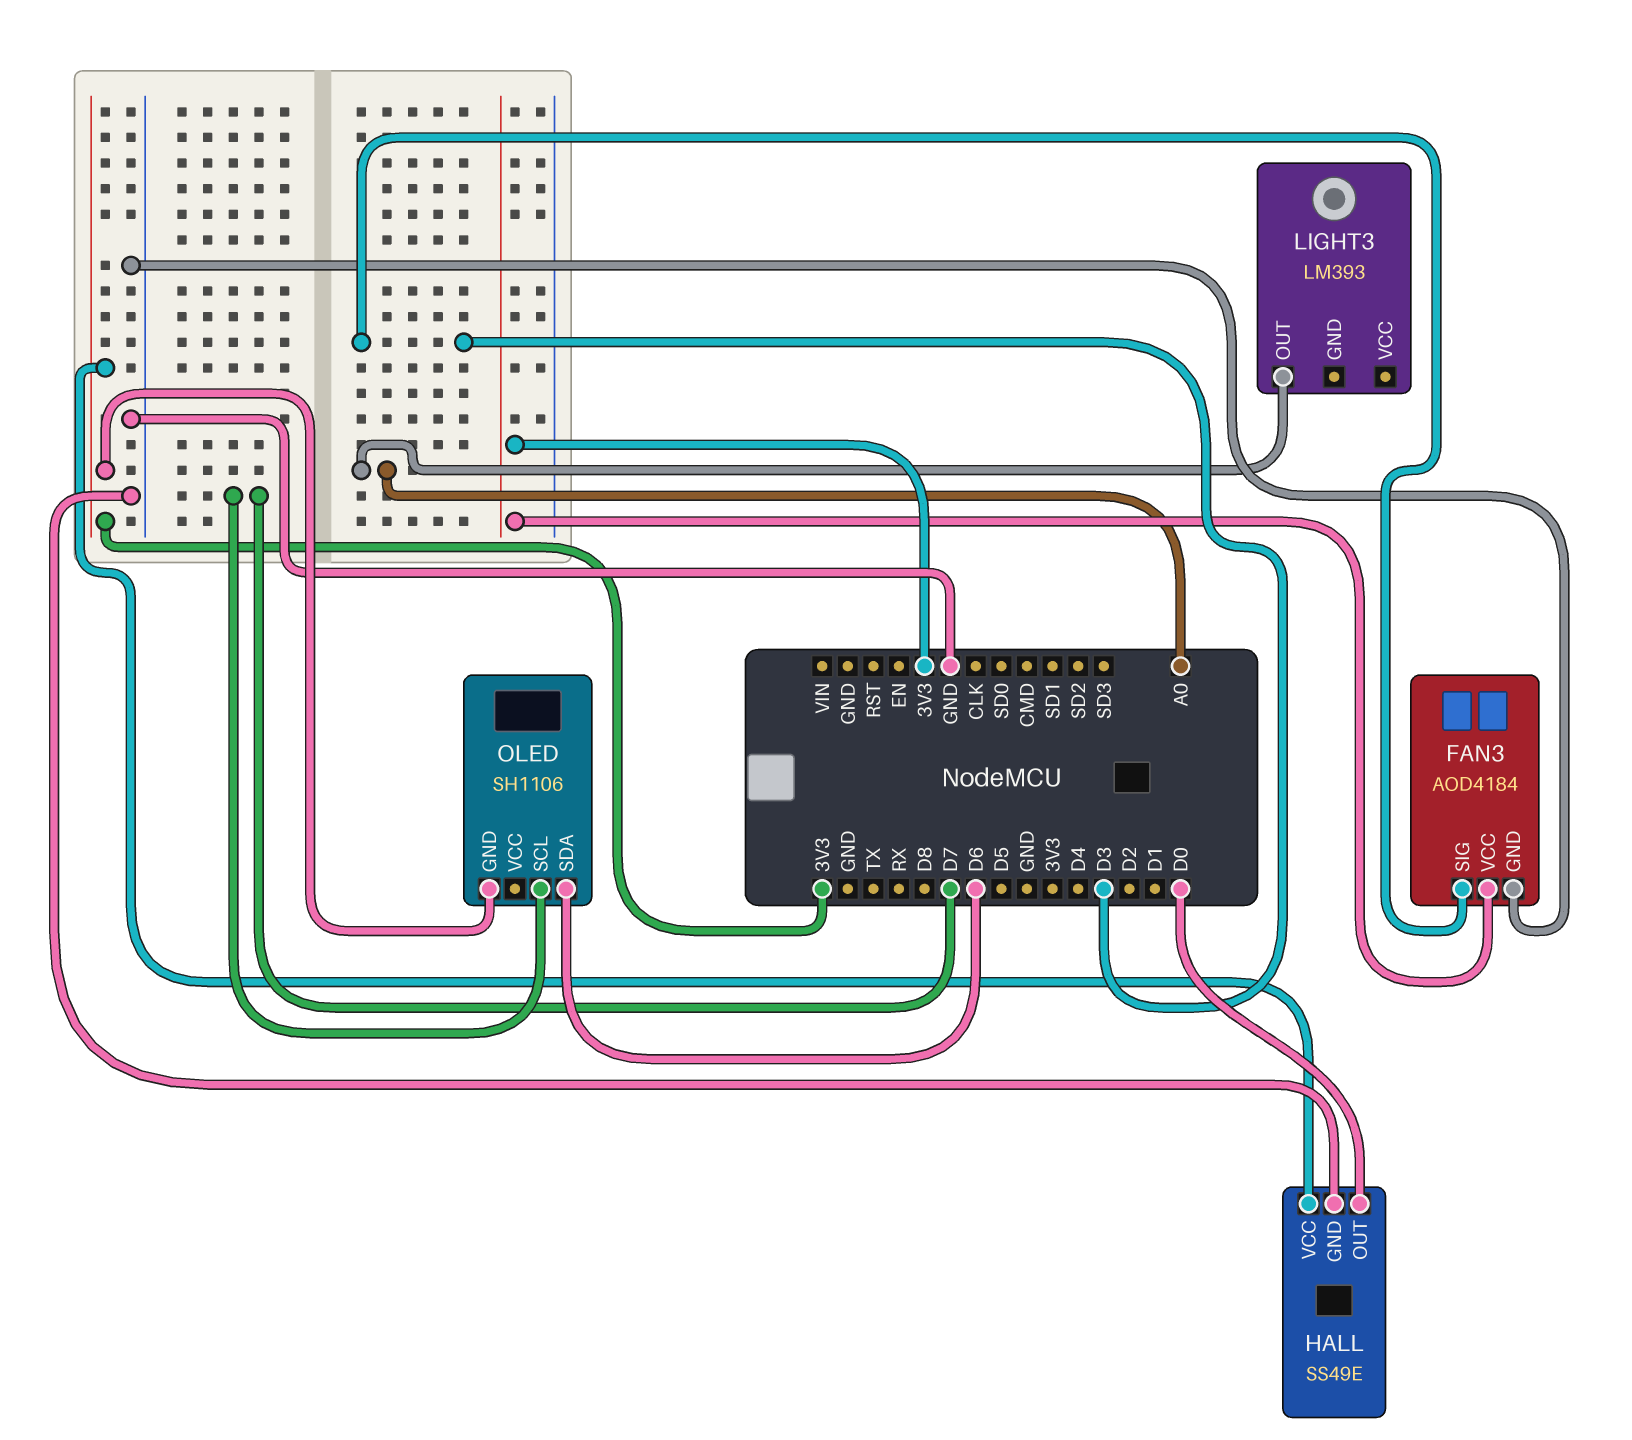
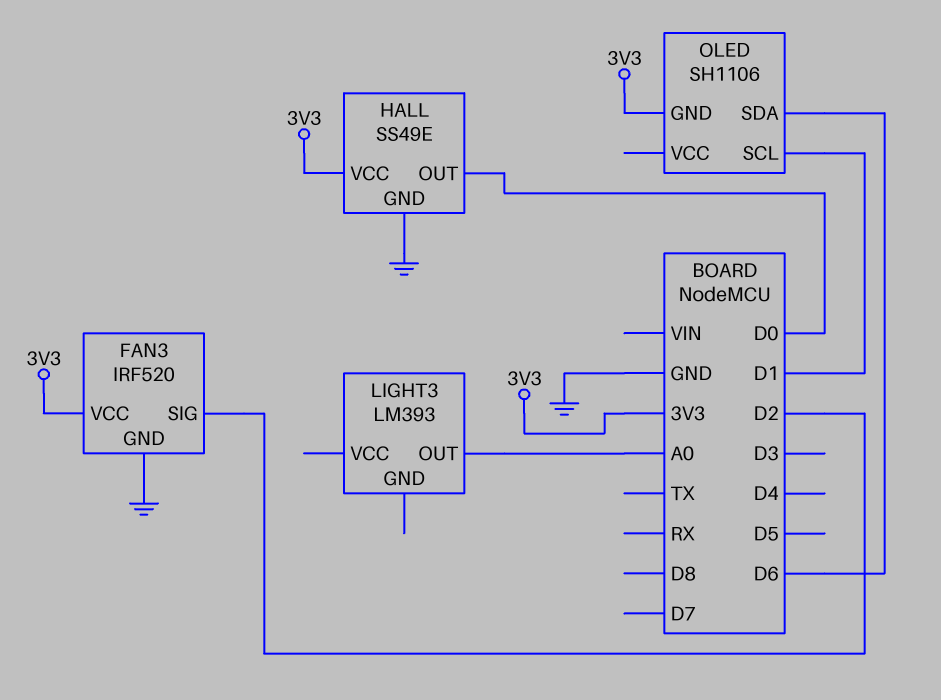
FAN3: AOD4184 -> IRF520
FAN3 pin SIG: D3 -> D2
OLED pin SCL: D7 -> D1

